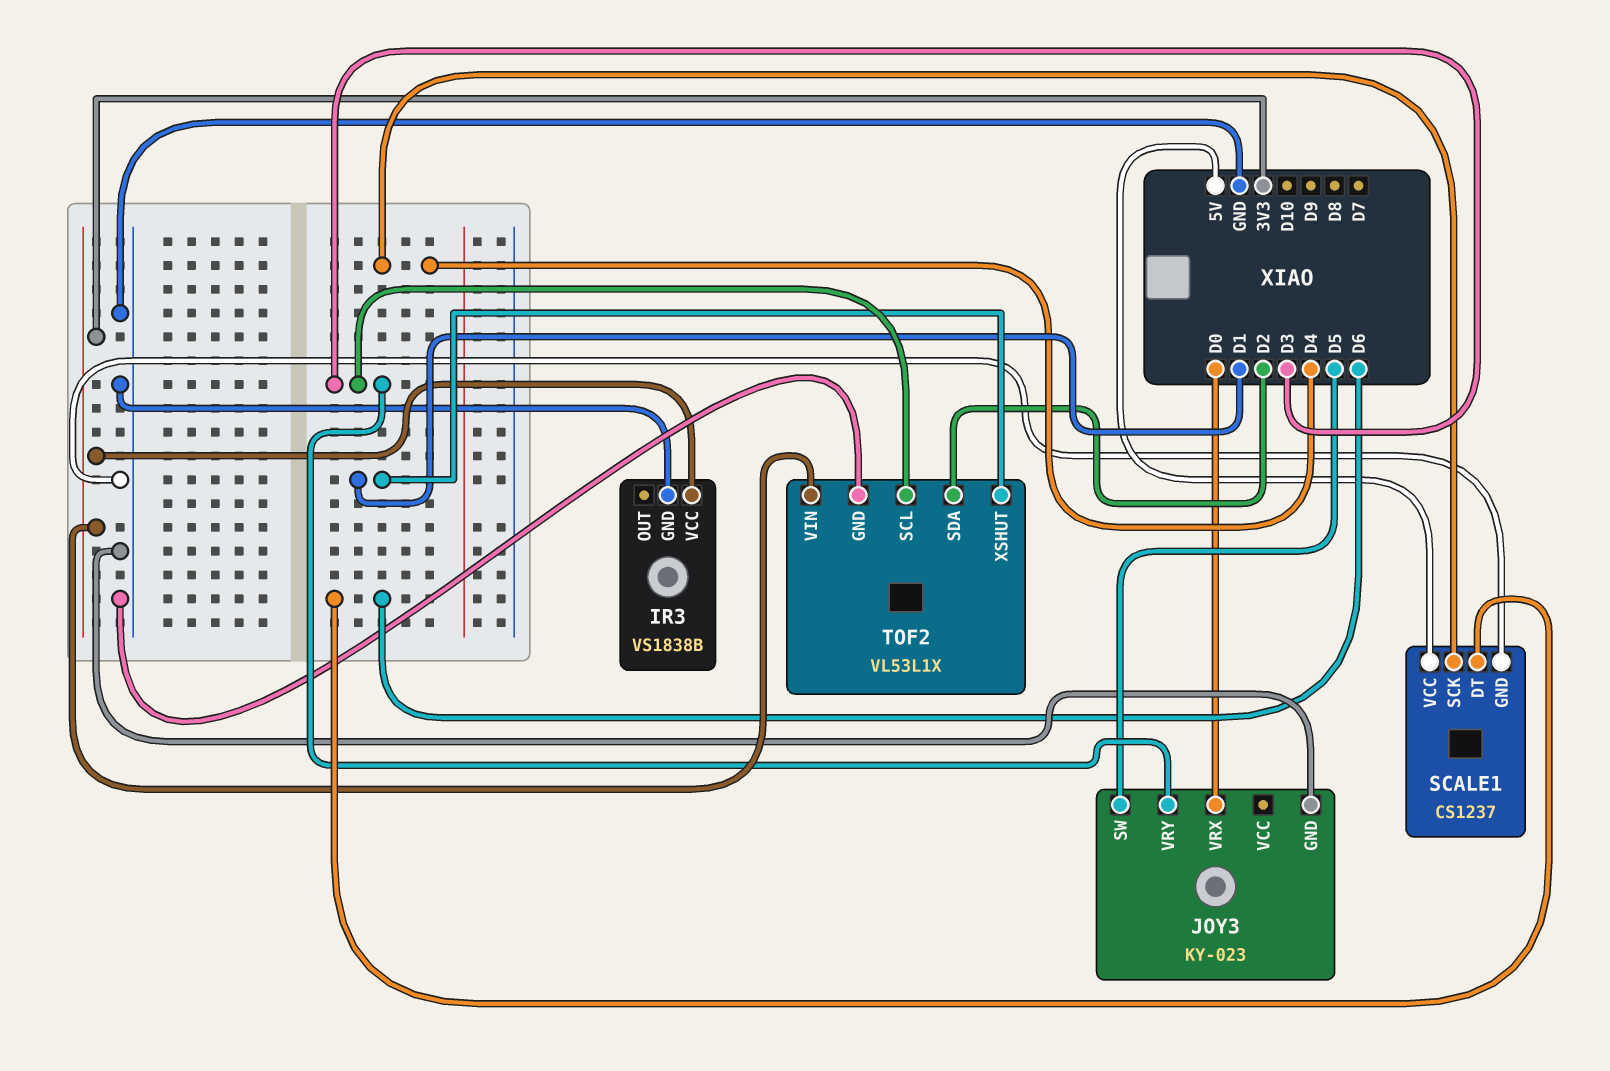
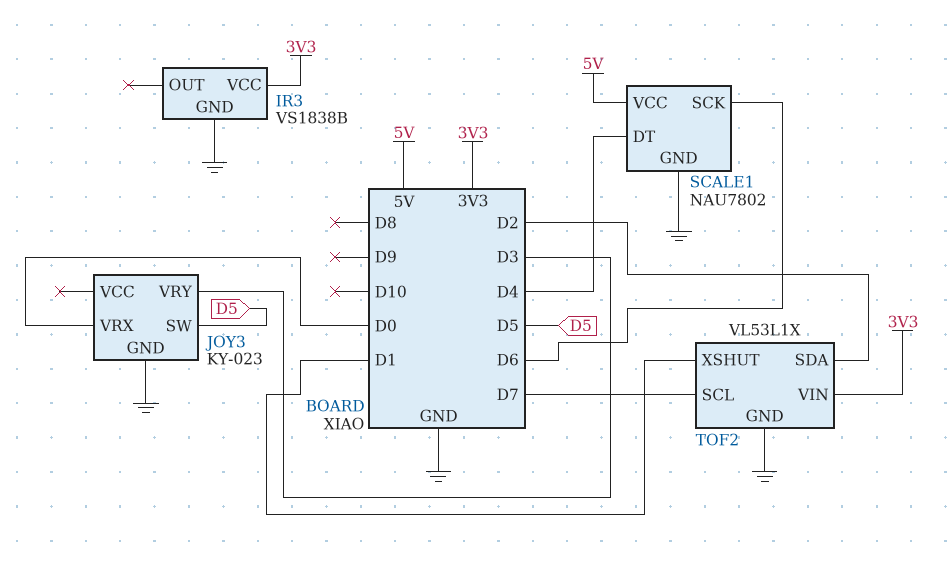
SCALE1: CS1237 -> NAU7802
SCALE1 pin DT: D6 -> D4
SCALE1 pin SCK: D4 -> D6
TOF2 pin SCL: D3 -> D7

